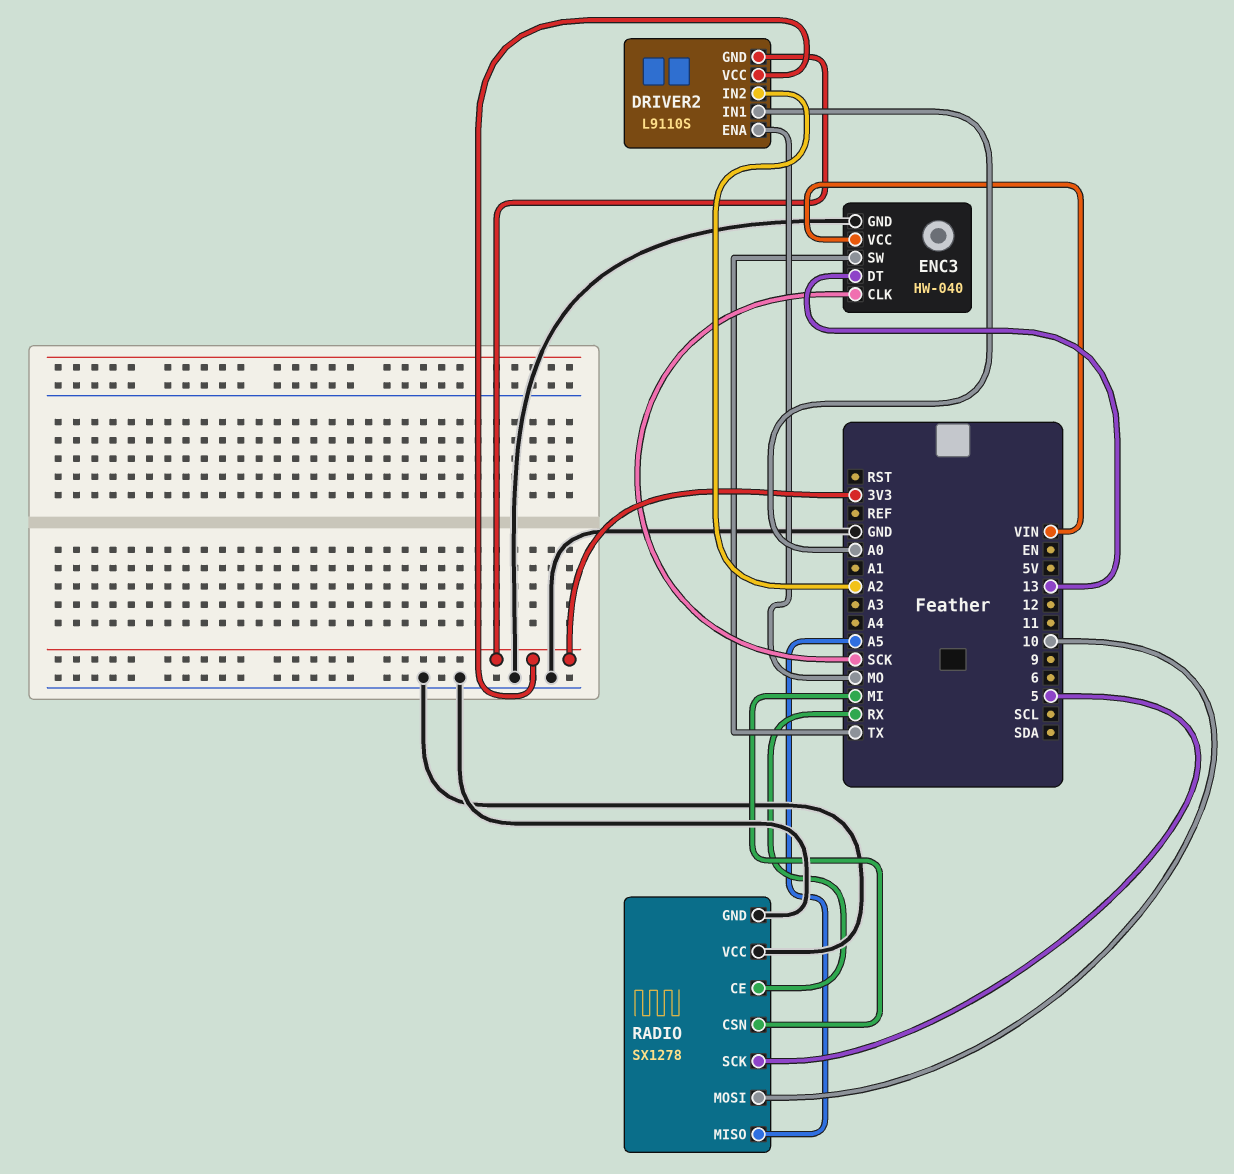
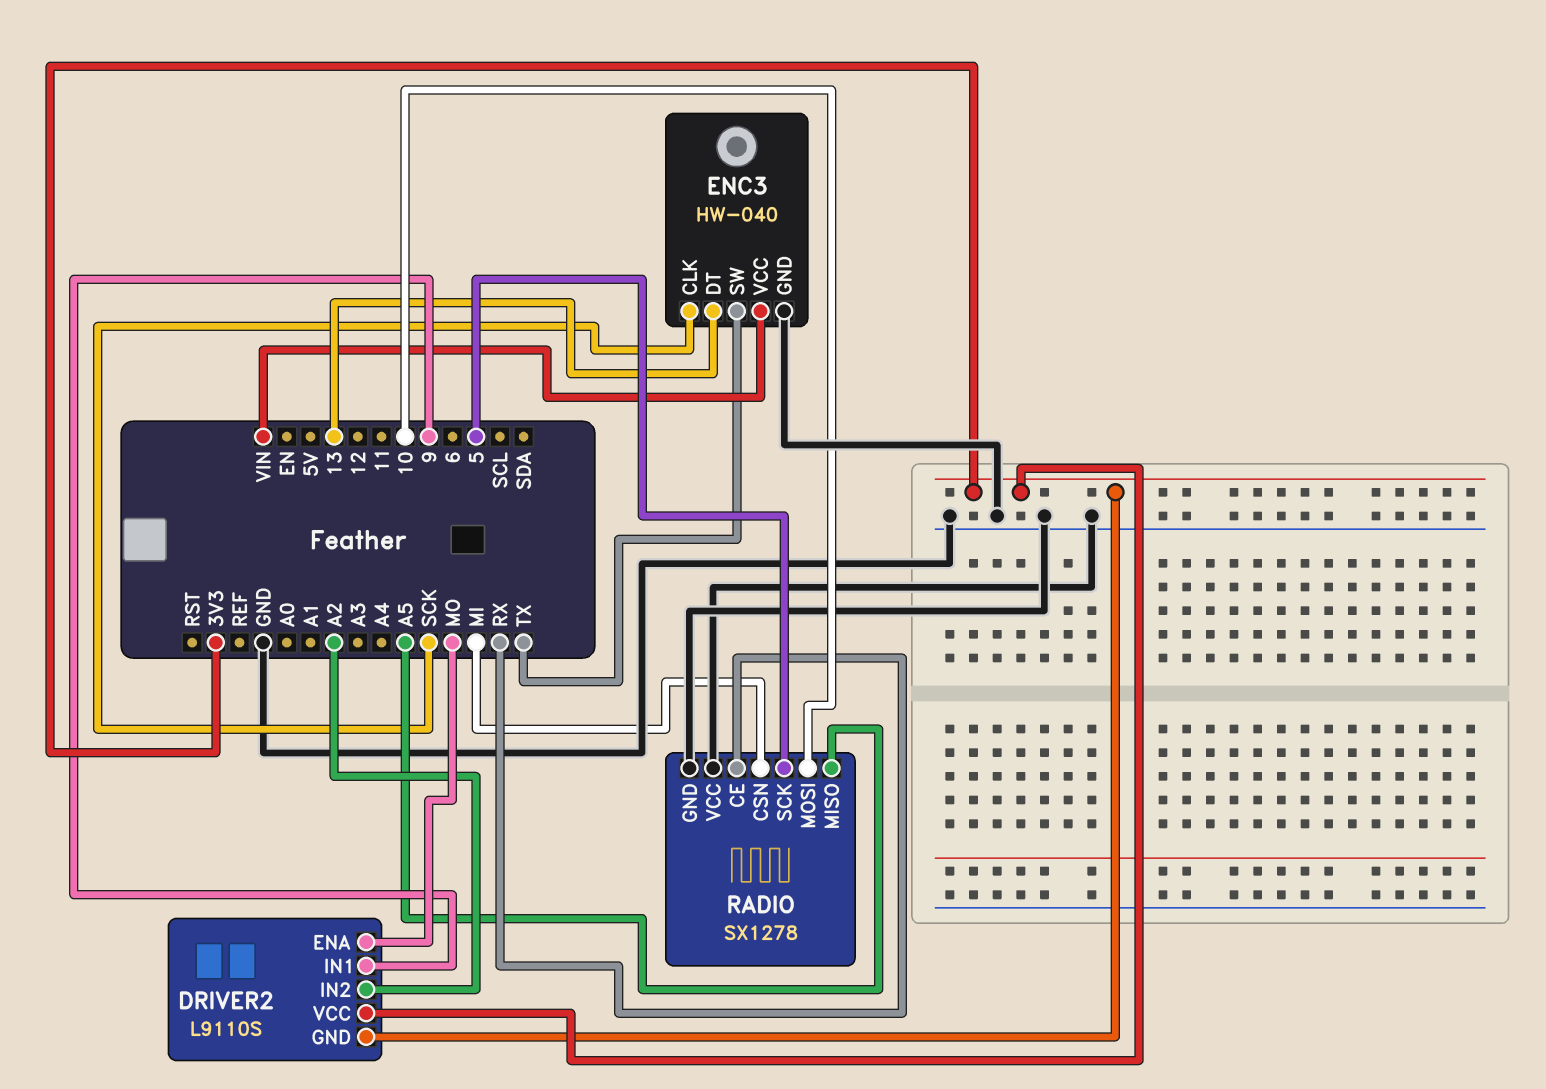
DRIVER2 pin IN1: A0 -> 9

